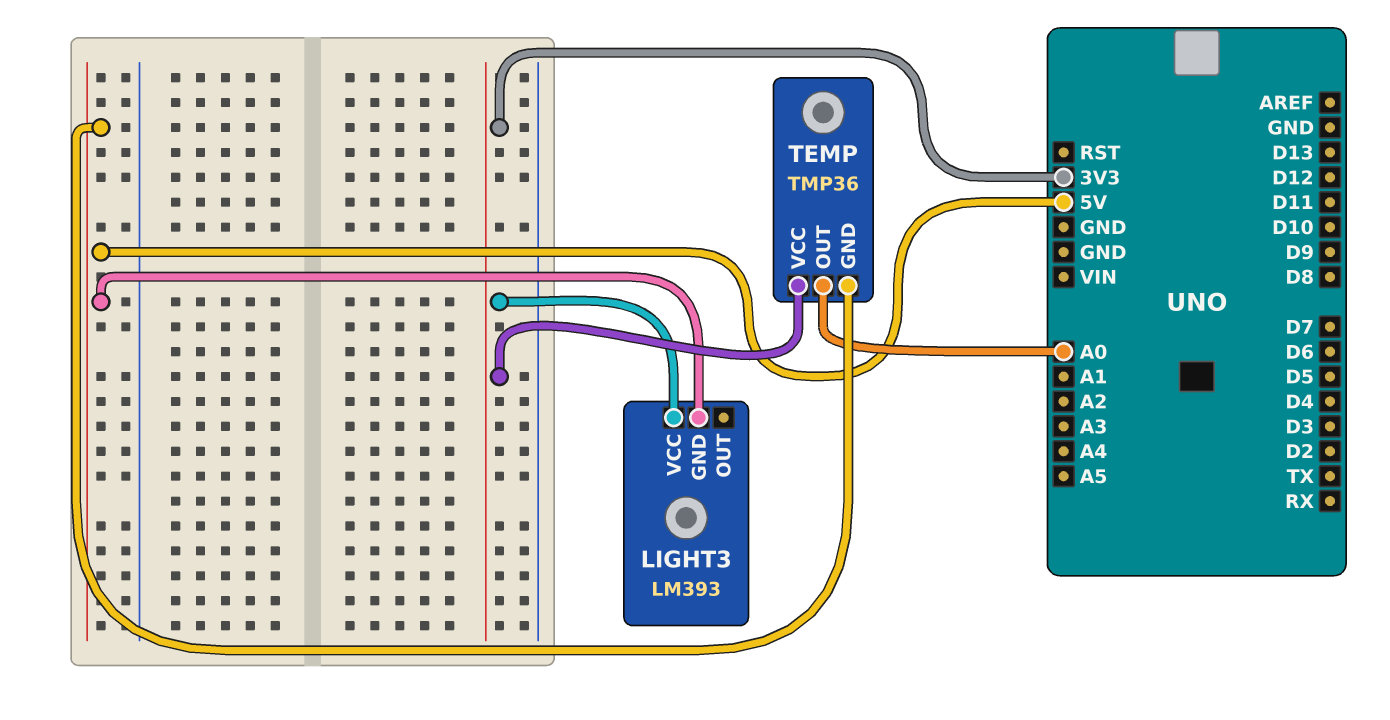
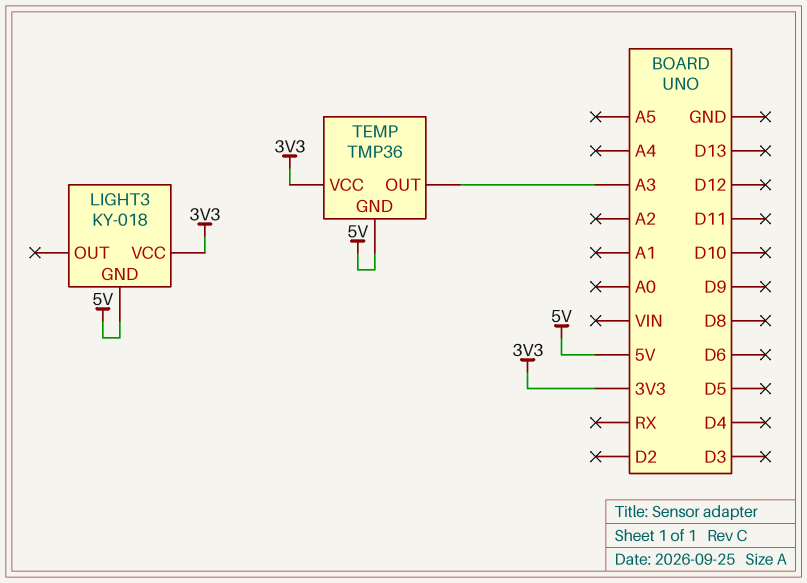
LIGHT3: LM393 -> KY-018
TEMP pin OUT: A0 -> A3

